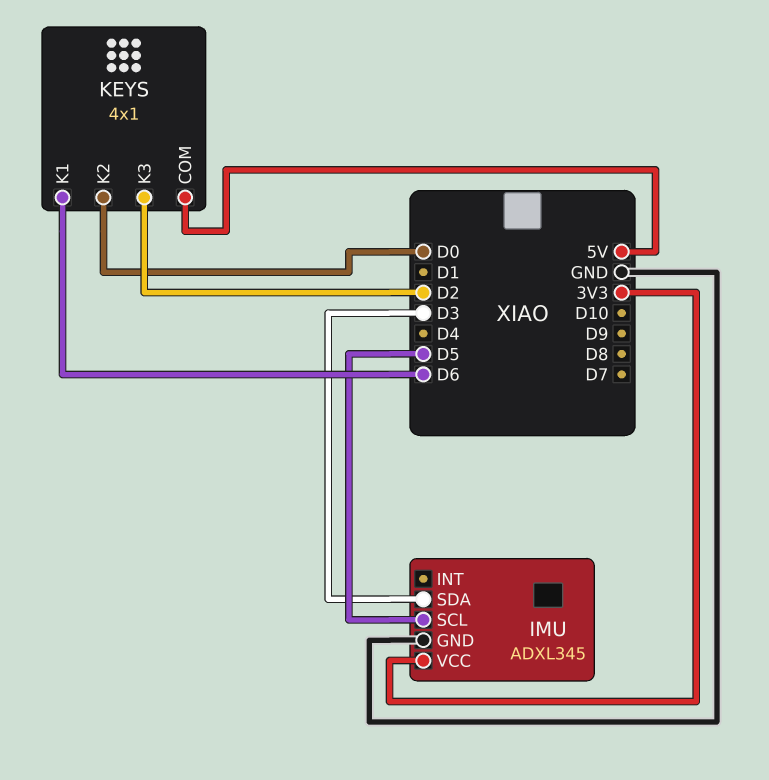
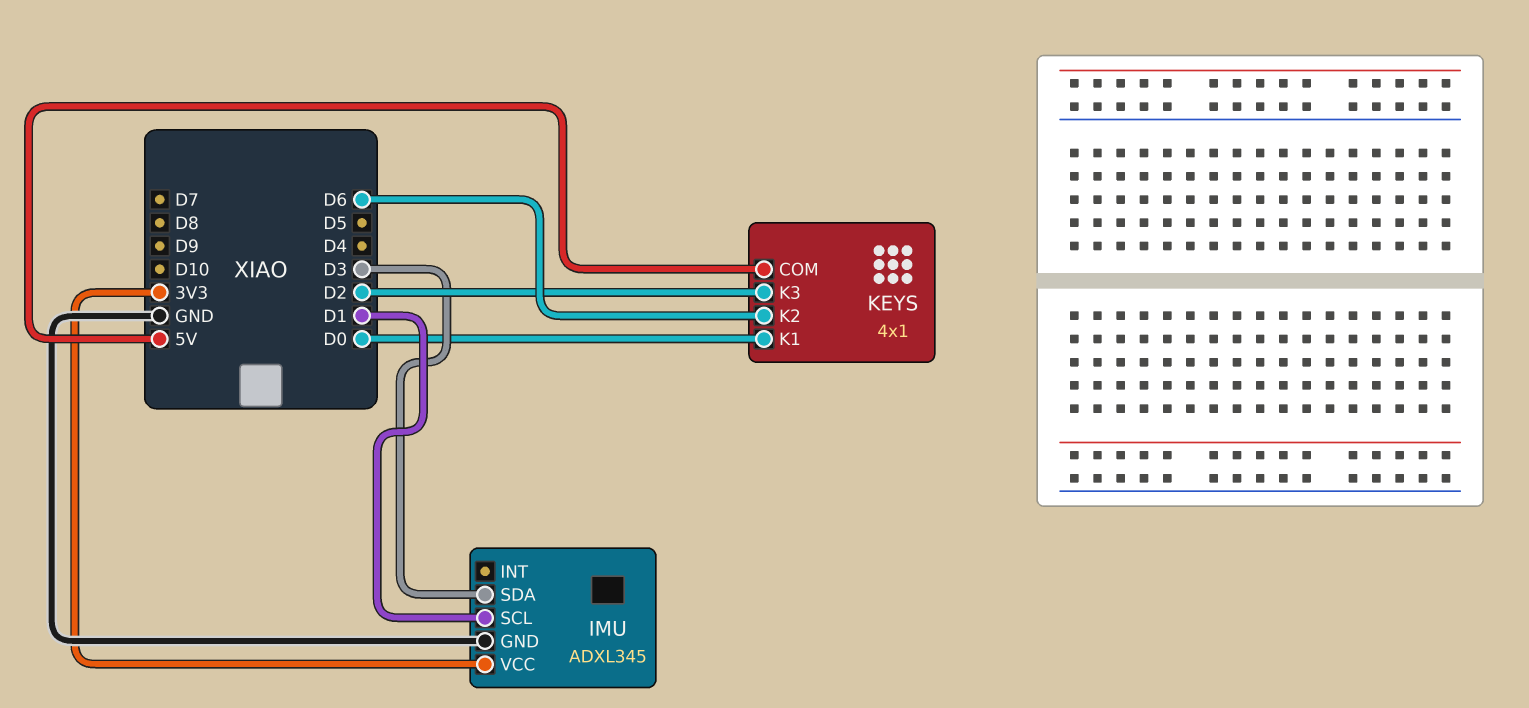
IMU pin SCL: D5 -> D1
KEYS pin K1: D6 -> D0
KEYS pin K2: D0 -> D6

